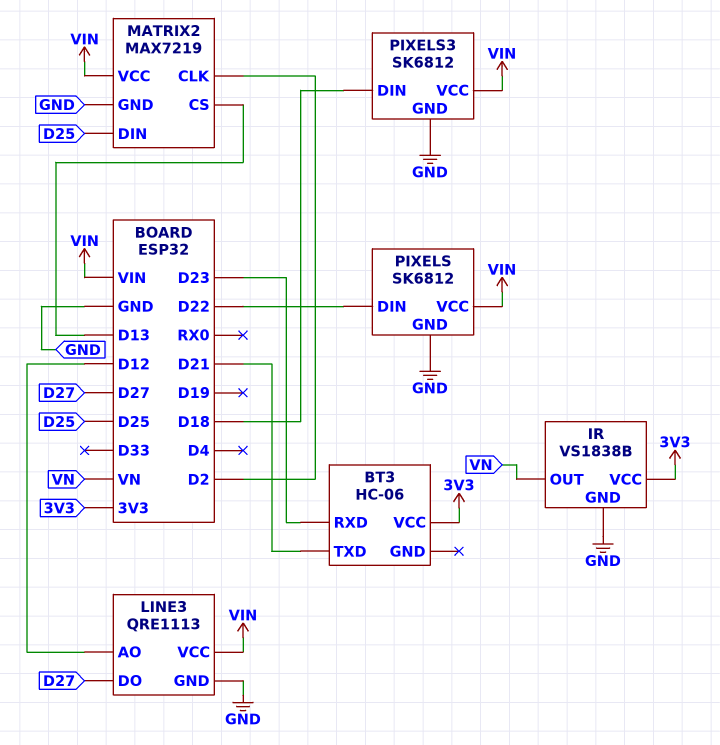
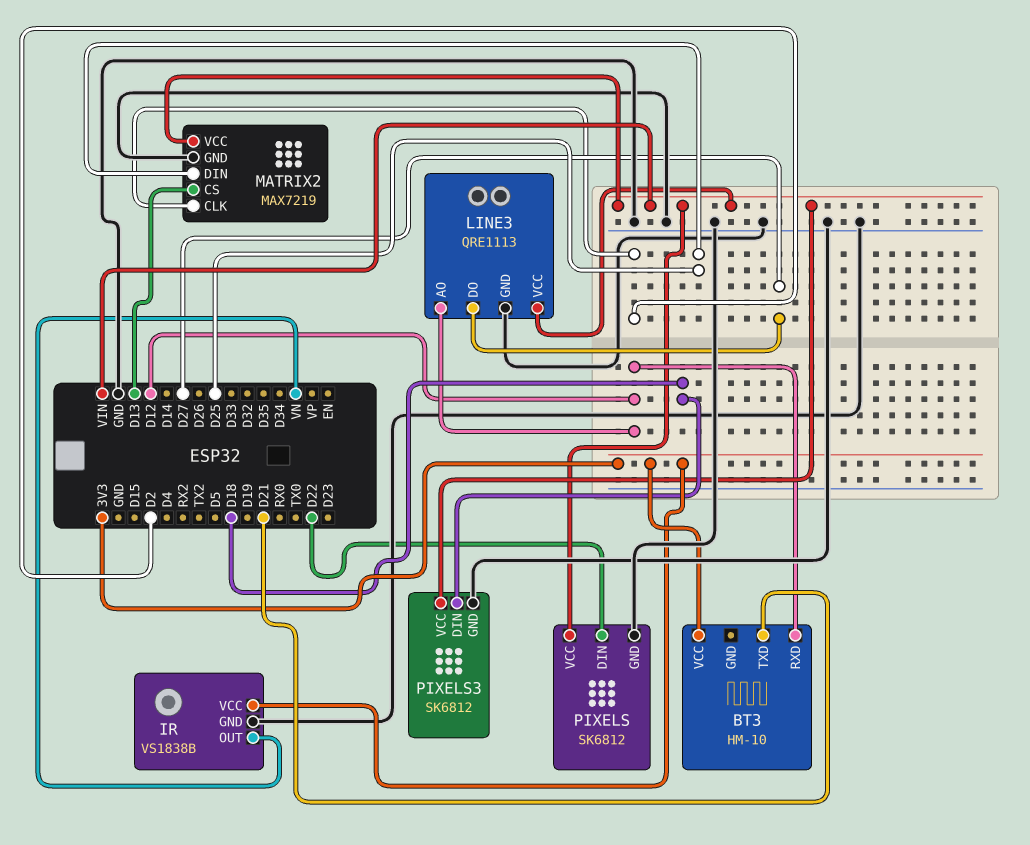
BT3: HC-06 -> HM-10
BT3 pin RXD: D23 -> D12

